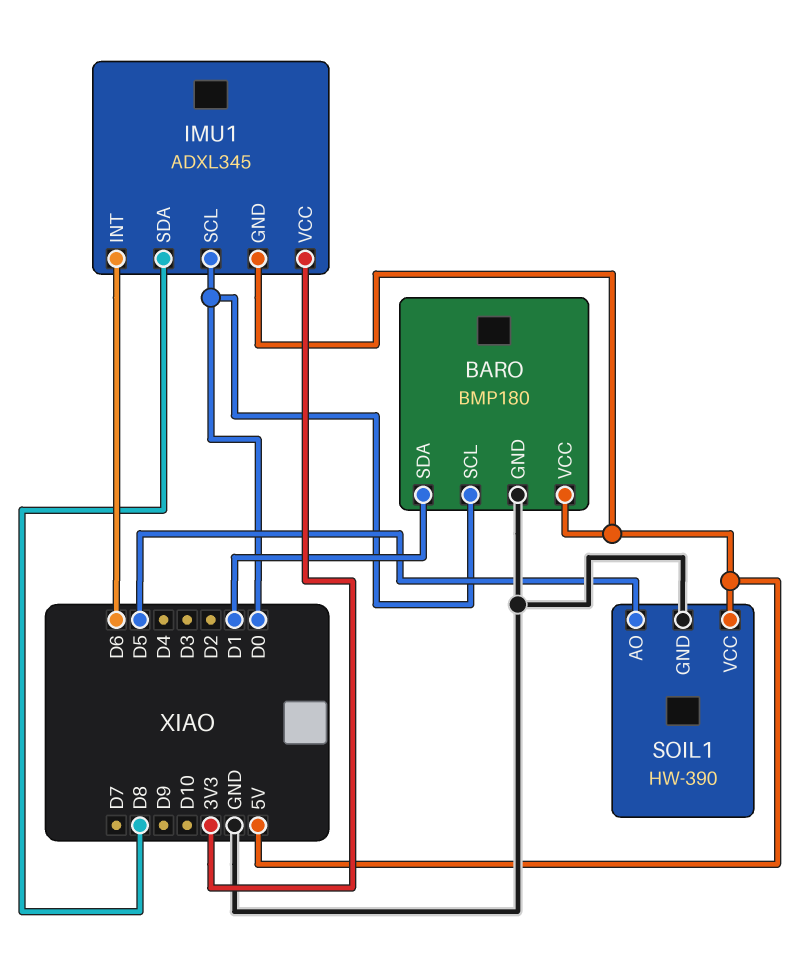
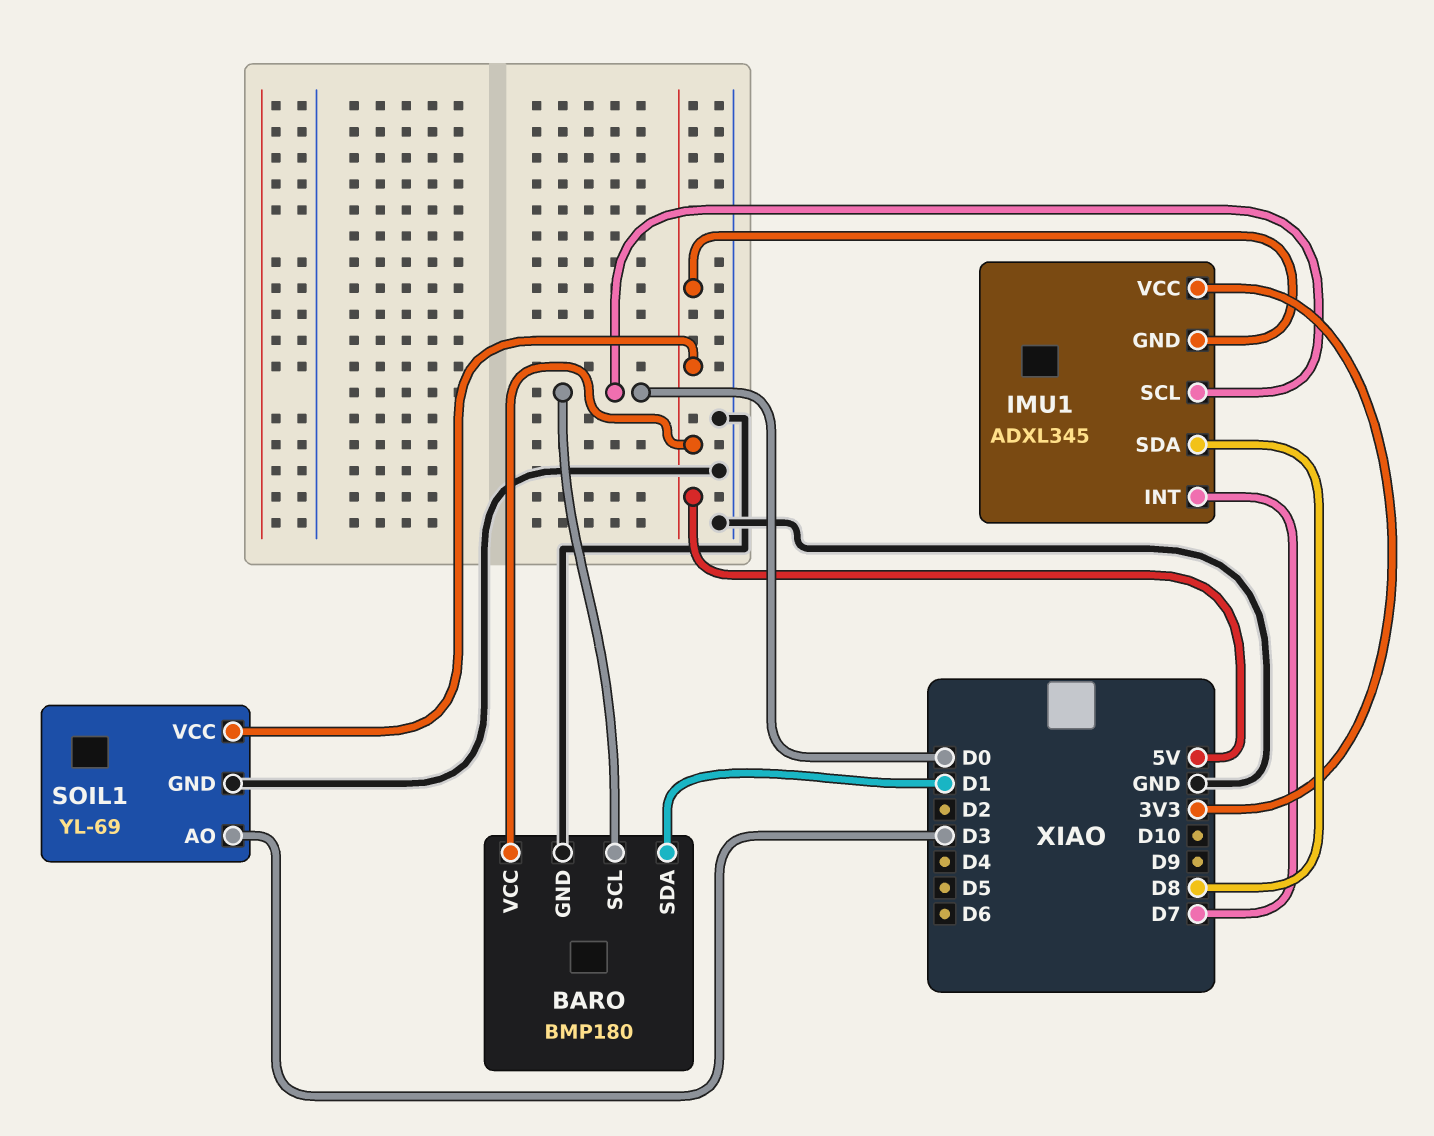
IMU1 pin INT: D6 -> D7
SOIL1: HW-390 -> YL-69
SOIL1 pin AO: D5 -> D3

